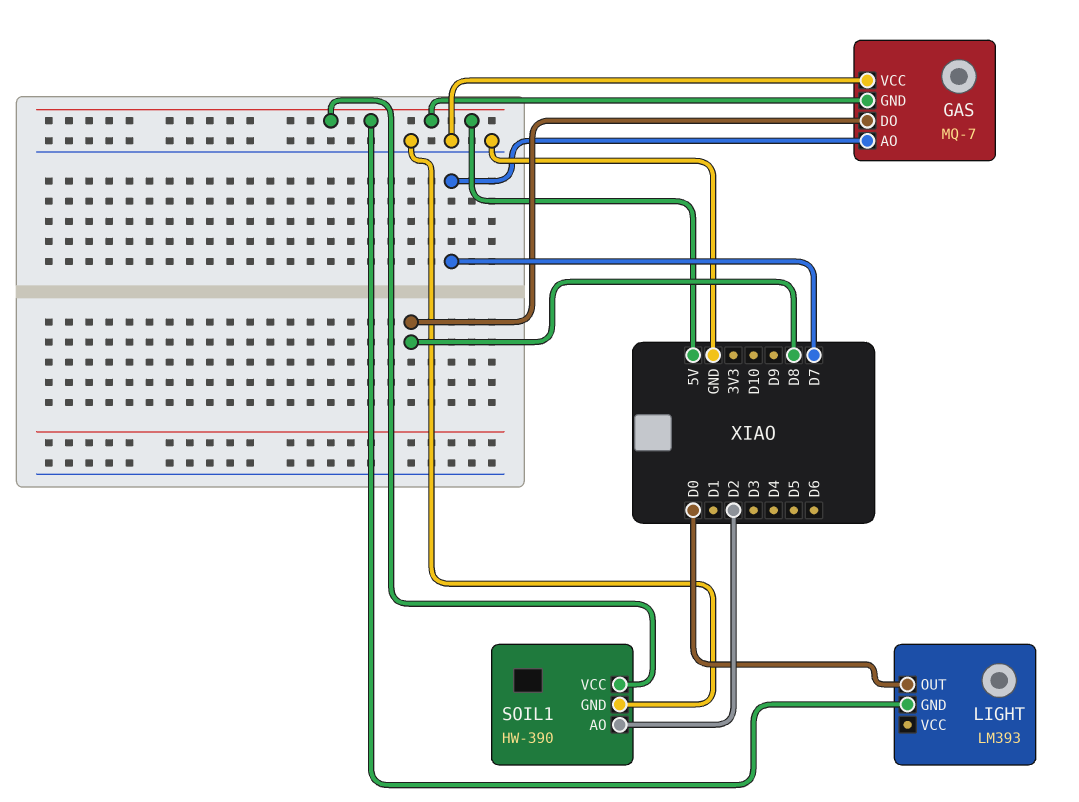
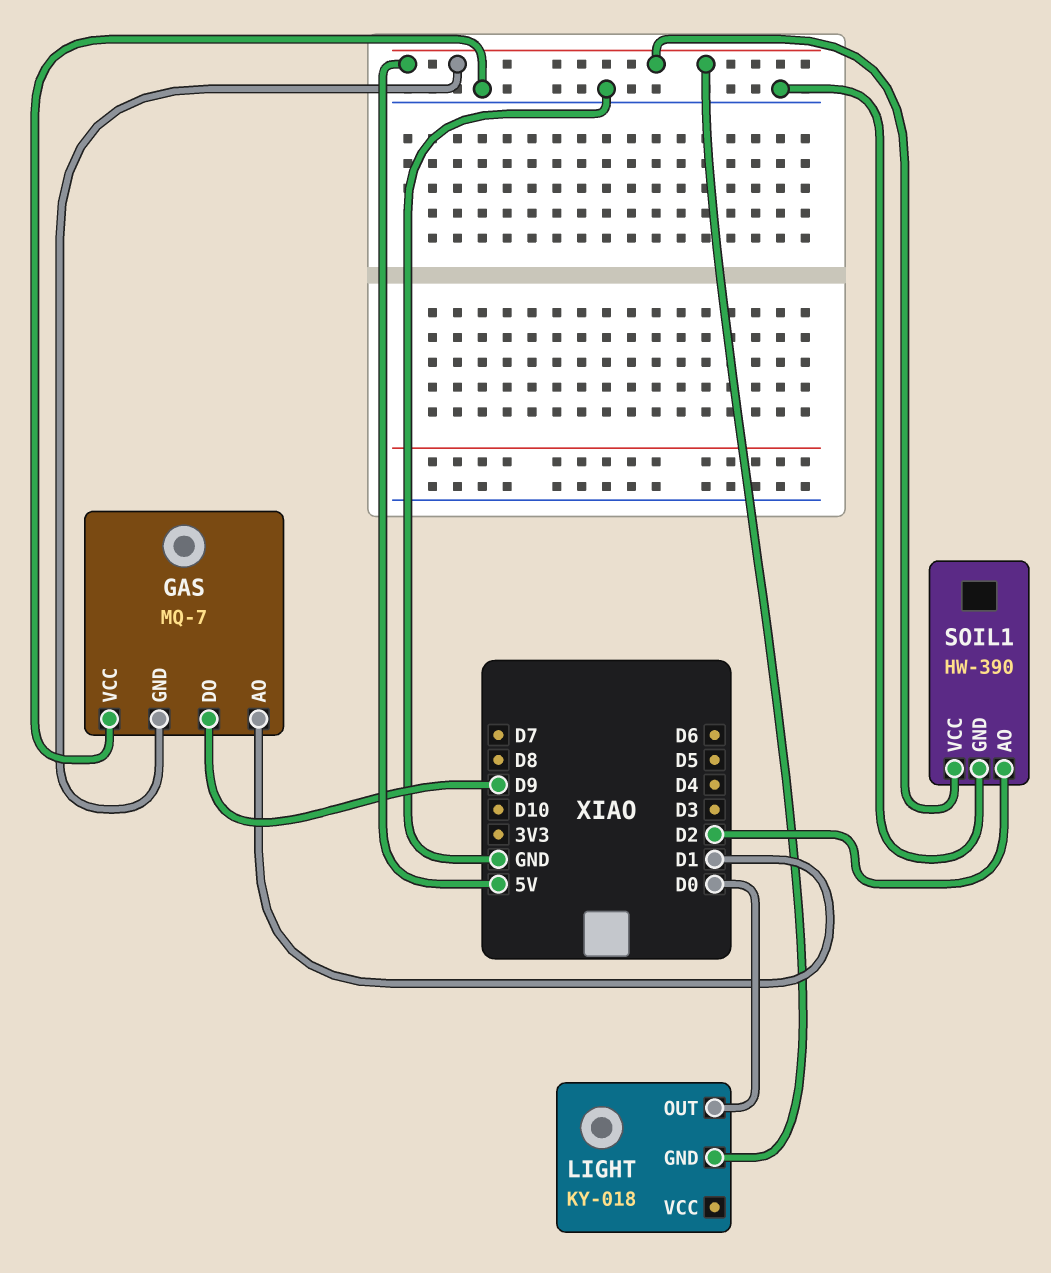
GAS pin AO: D7 -> D1
GAS pin DO: D8 -> D9
LIGHT: LM393 -> KY-018

